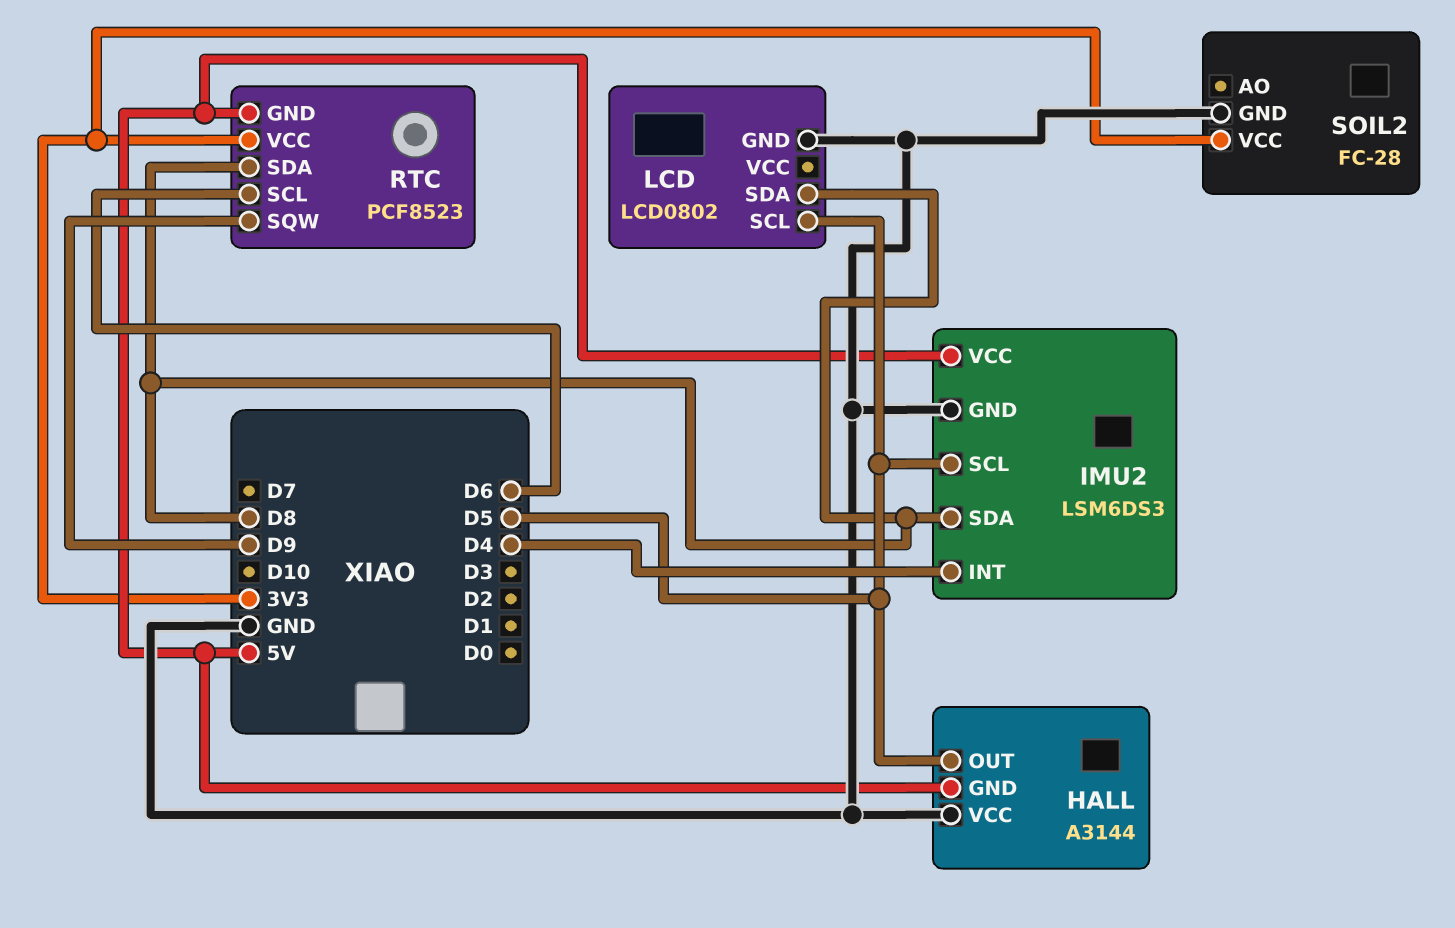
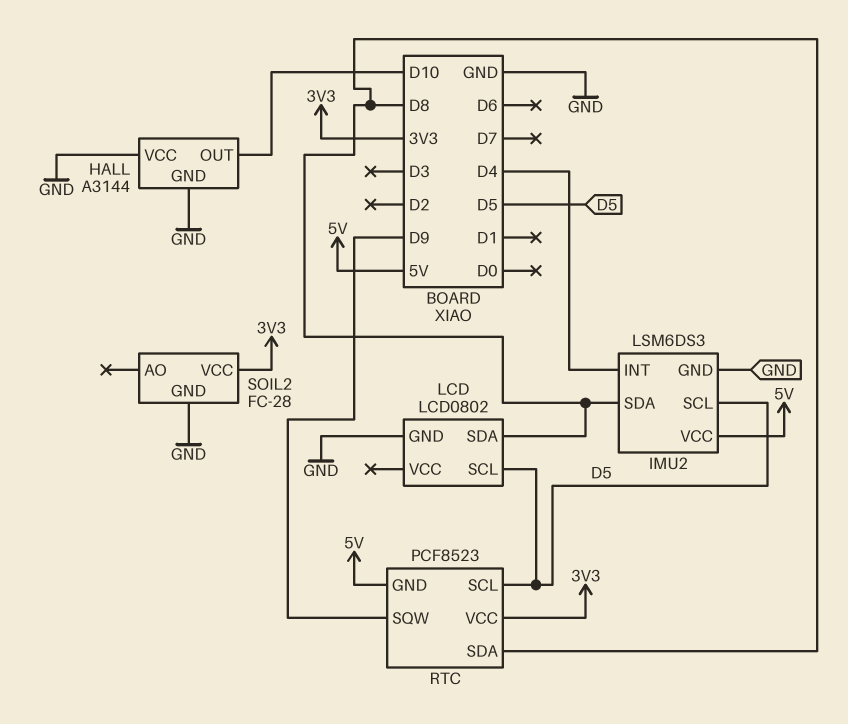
HALL pin GND: 5V -> GND
HALL pin OUT: D5 -> D10
RTC pin SCL: D6 -> D5

